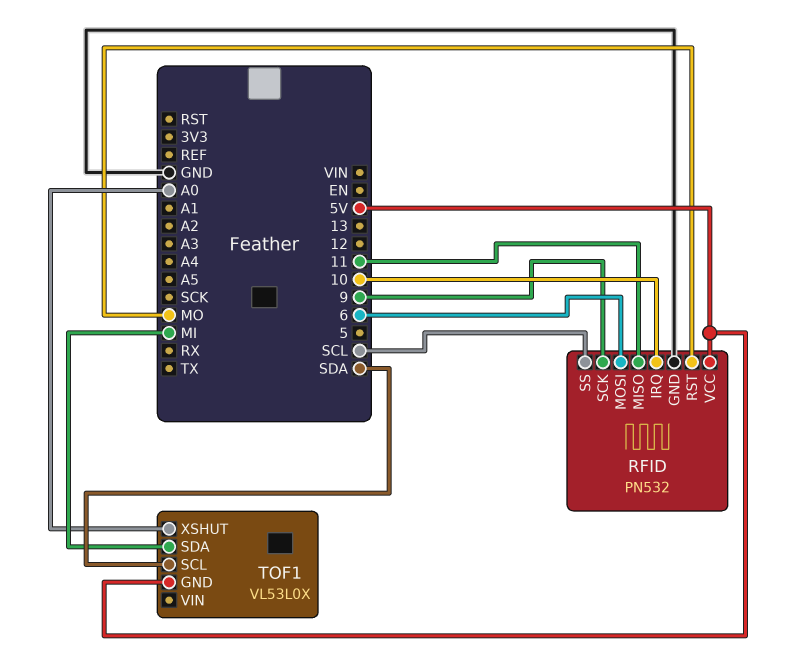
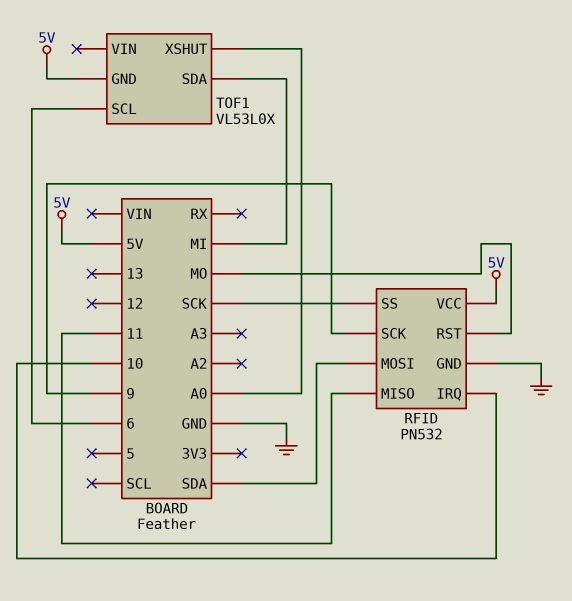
RFID pin MOSI: 6 -> SDA
RFID pin SS: SCL -> SCK
TOF1 pin SCL: SDA -> 6

